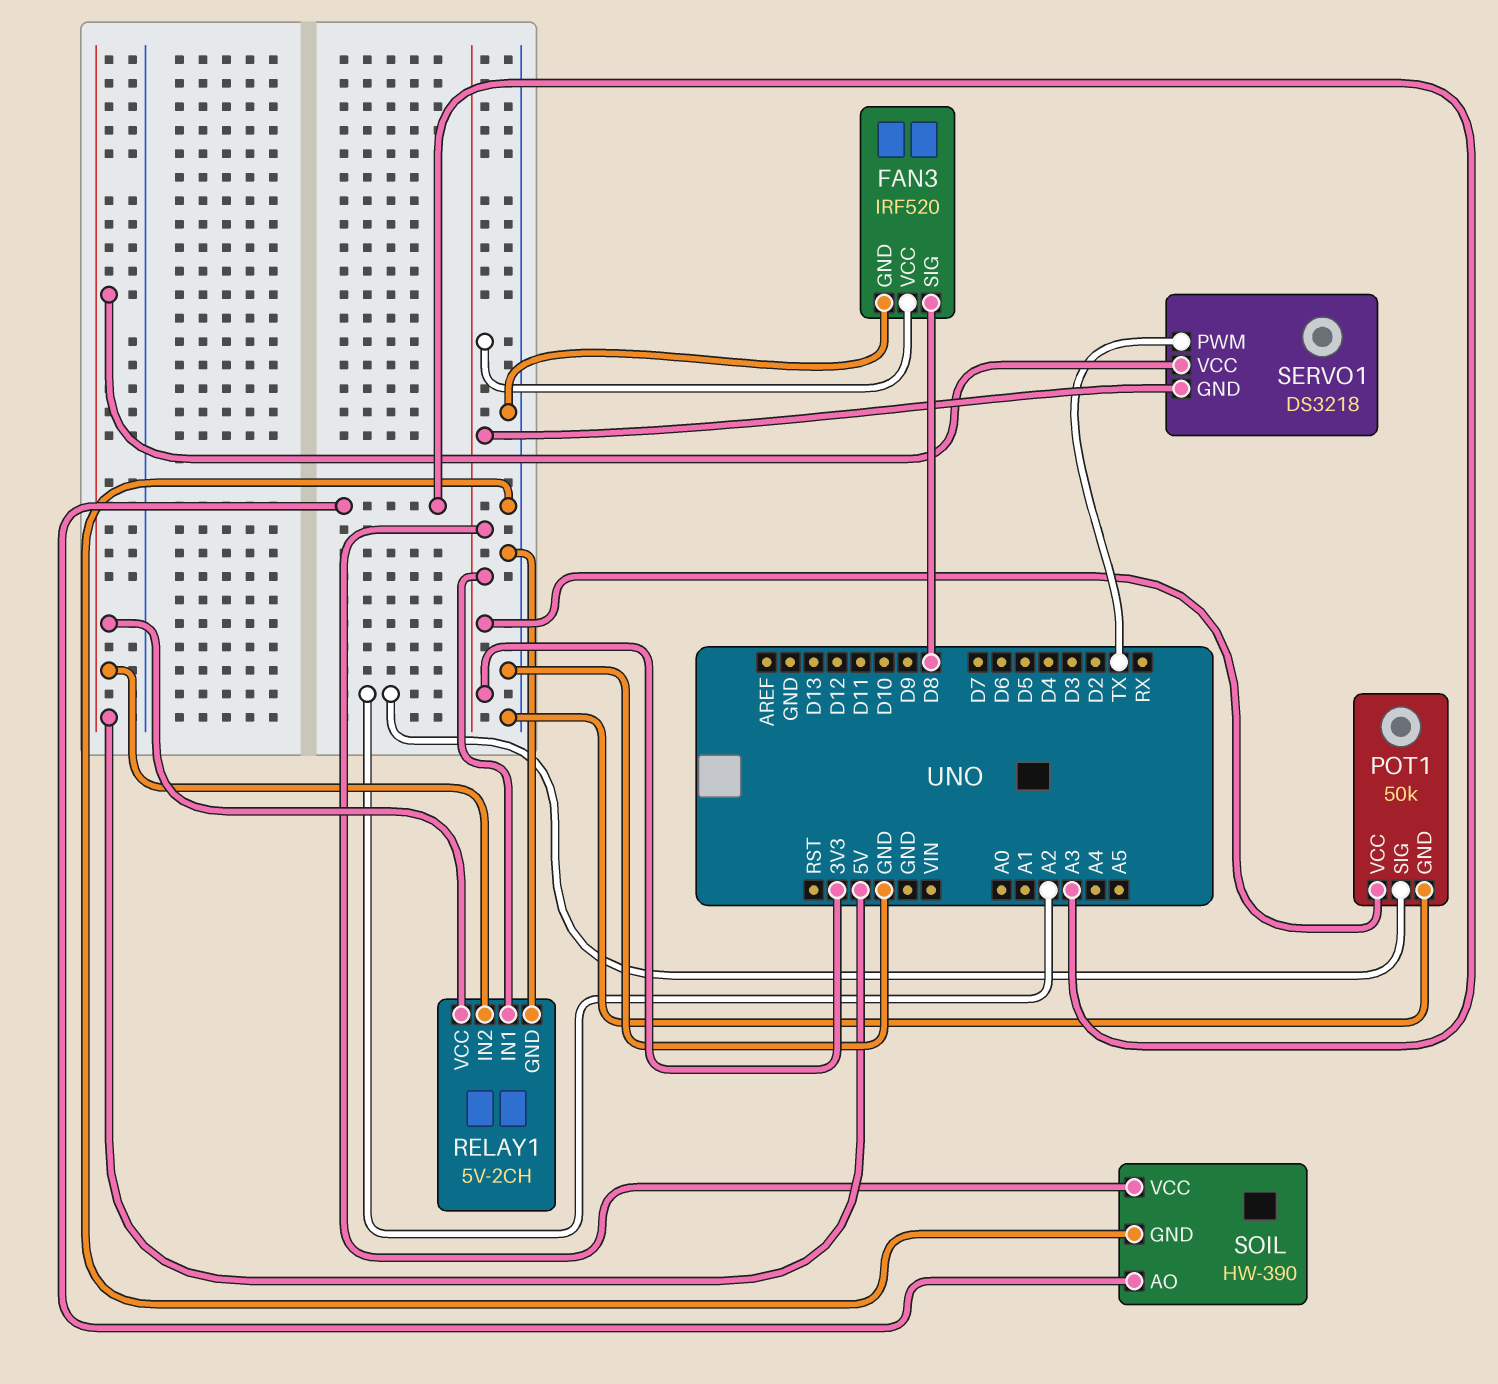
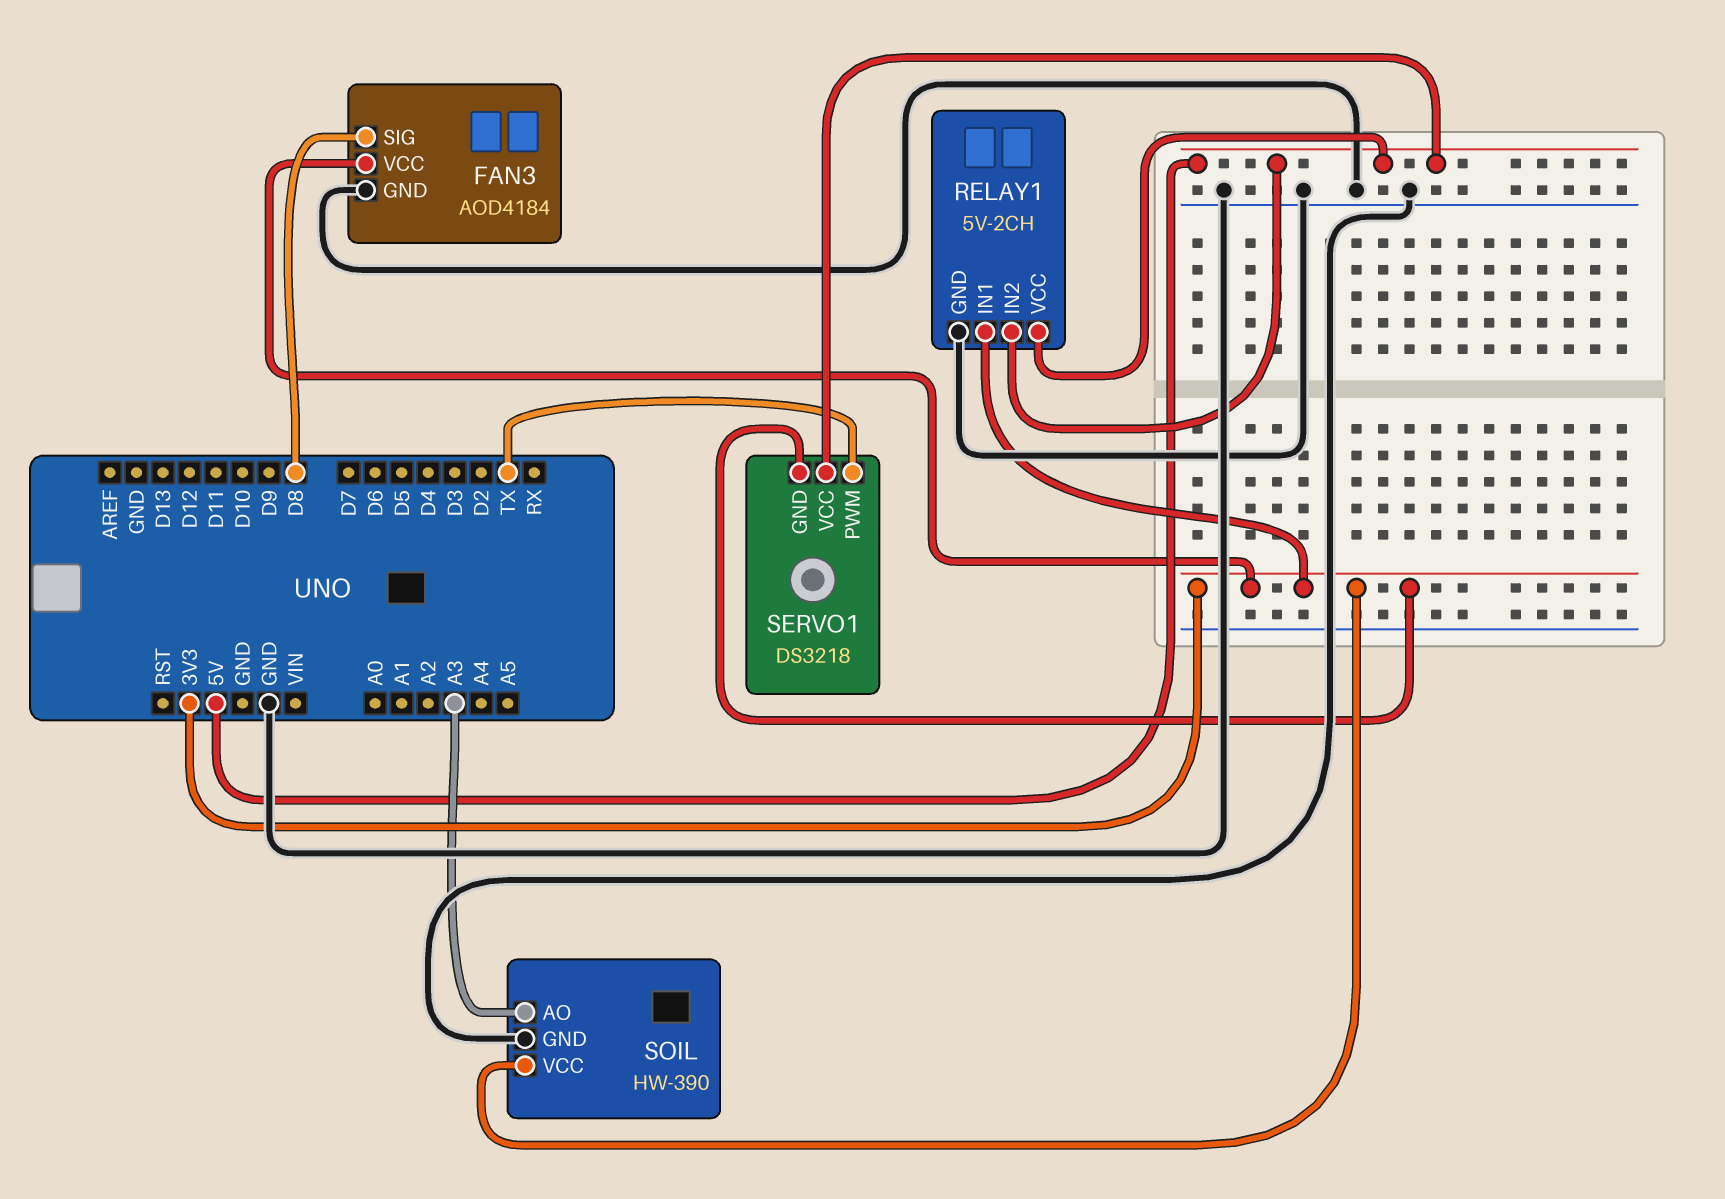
FAN3: IRF520 -> AOD4184
POT1: 50k -> none
POT1 pin GND: GND -> none
POT1 pin SIG: A2 -> none
POT1 pin VCC: 3V3 -> none

